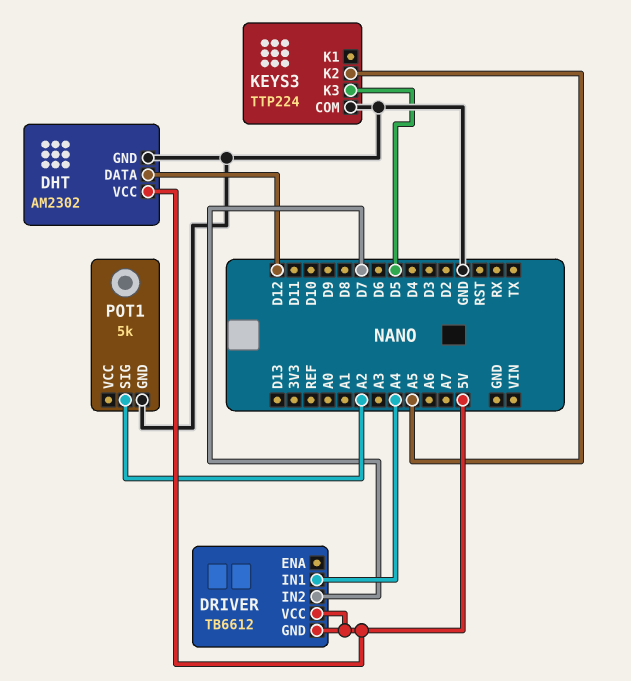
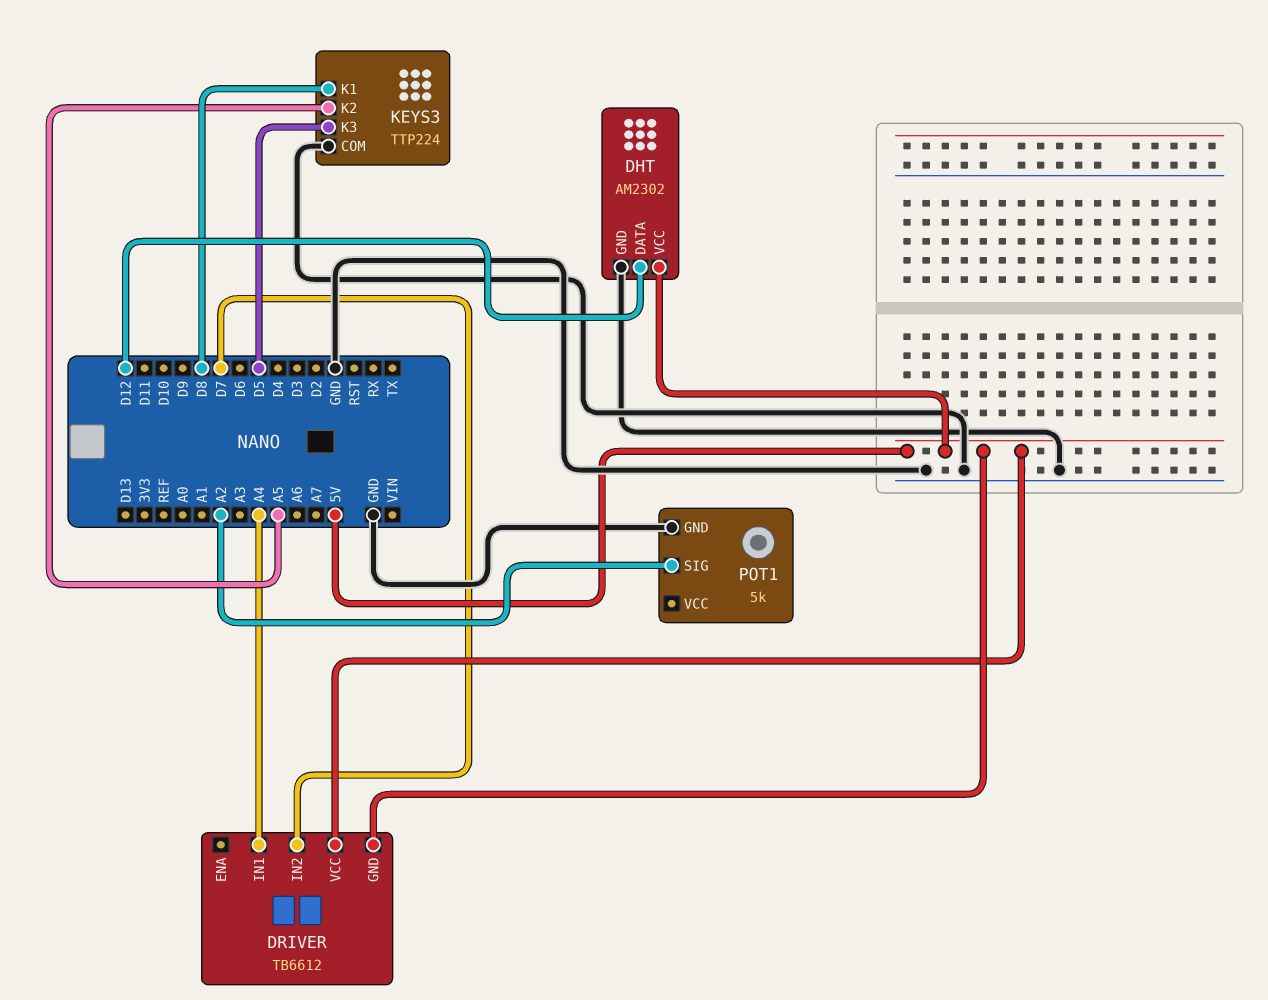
KEYS3 pin K1: none -> D8

